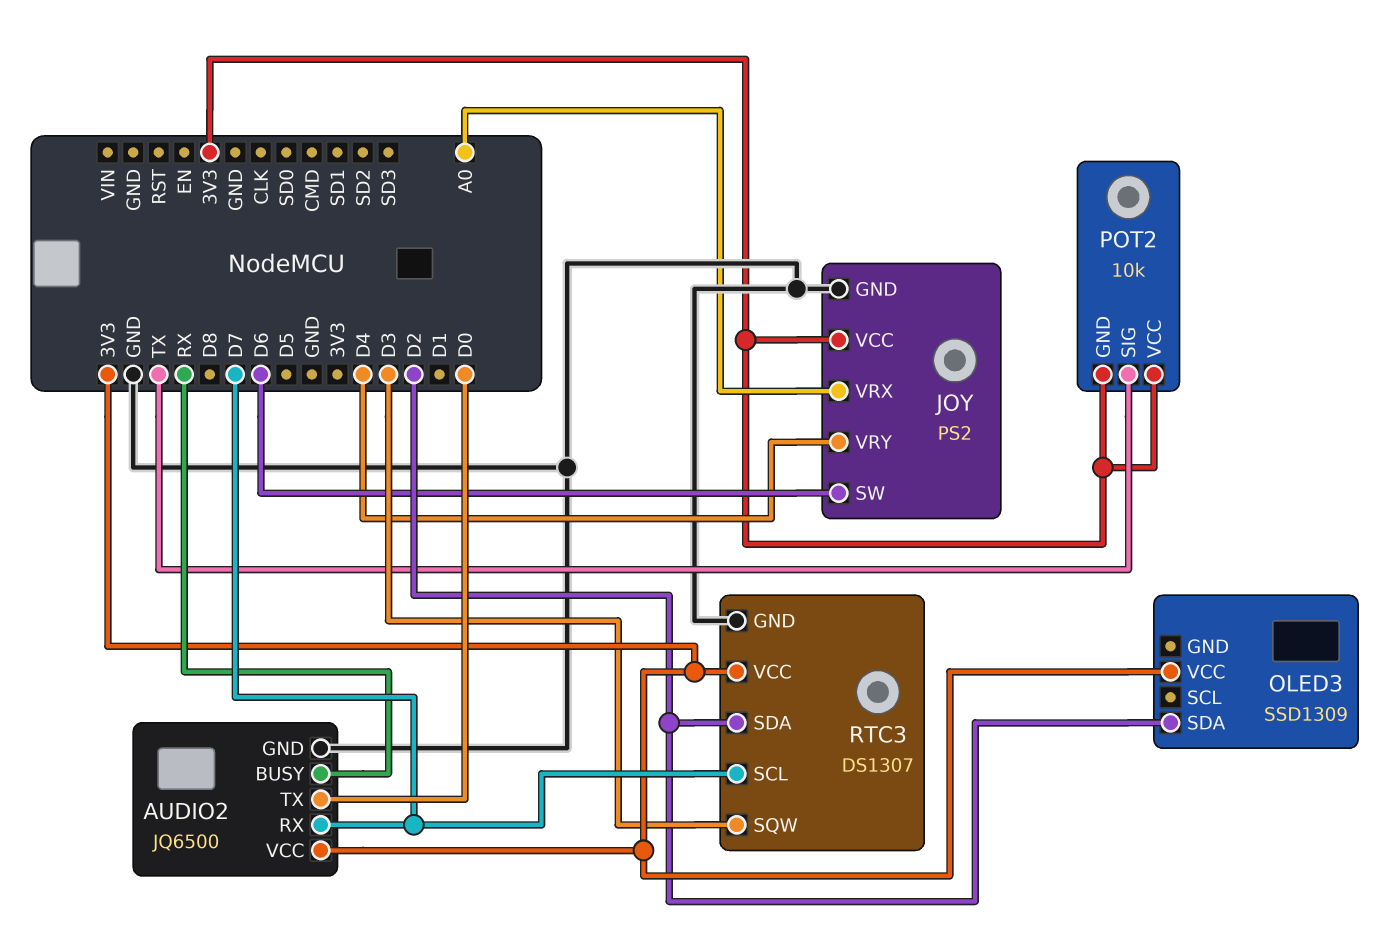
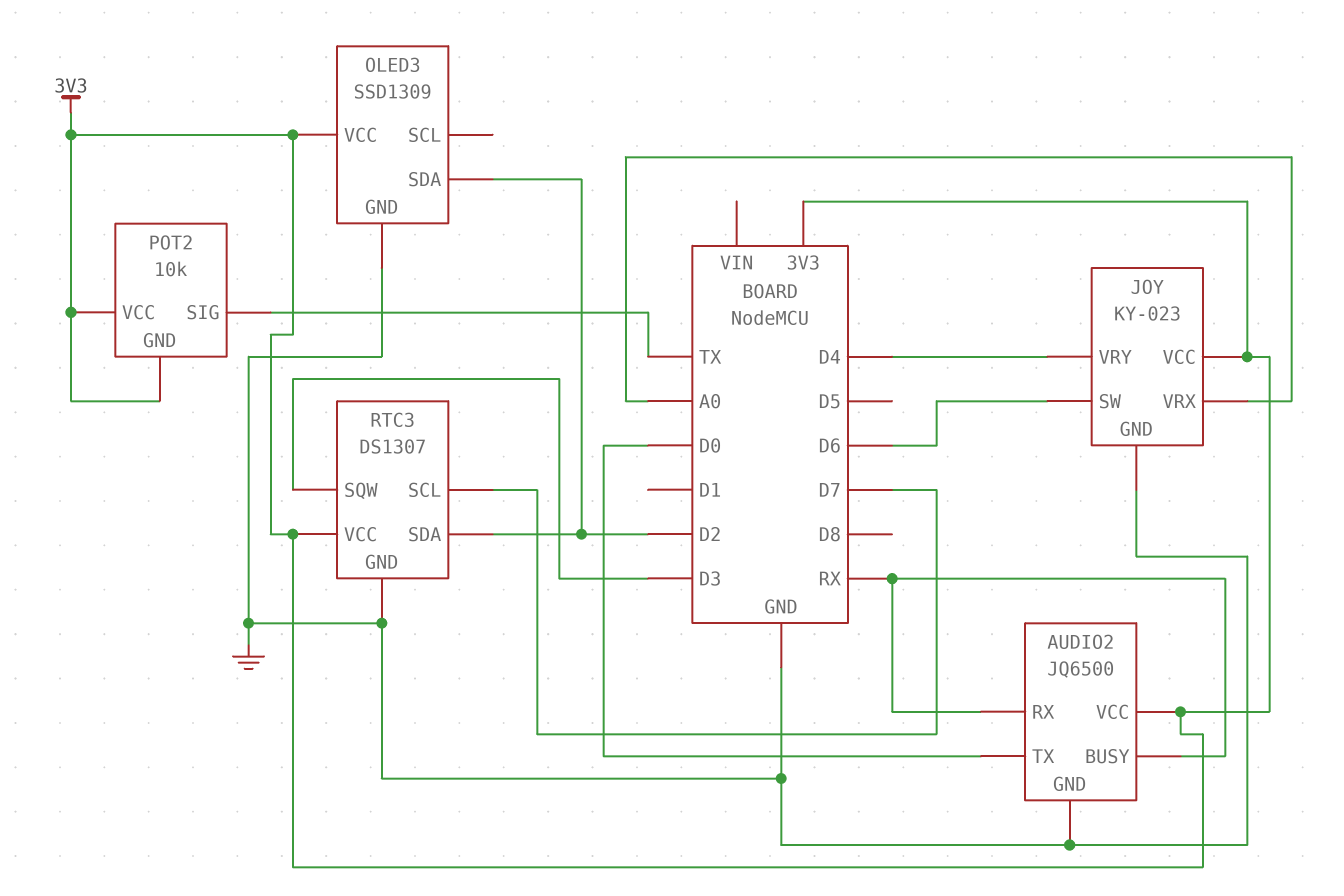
AUDIO2 pin RX: D7 -> RX
JOY: PS2 -> KY-023
OLED3 pin GND: none -> GND

